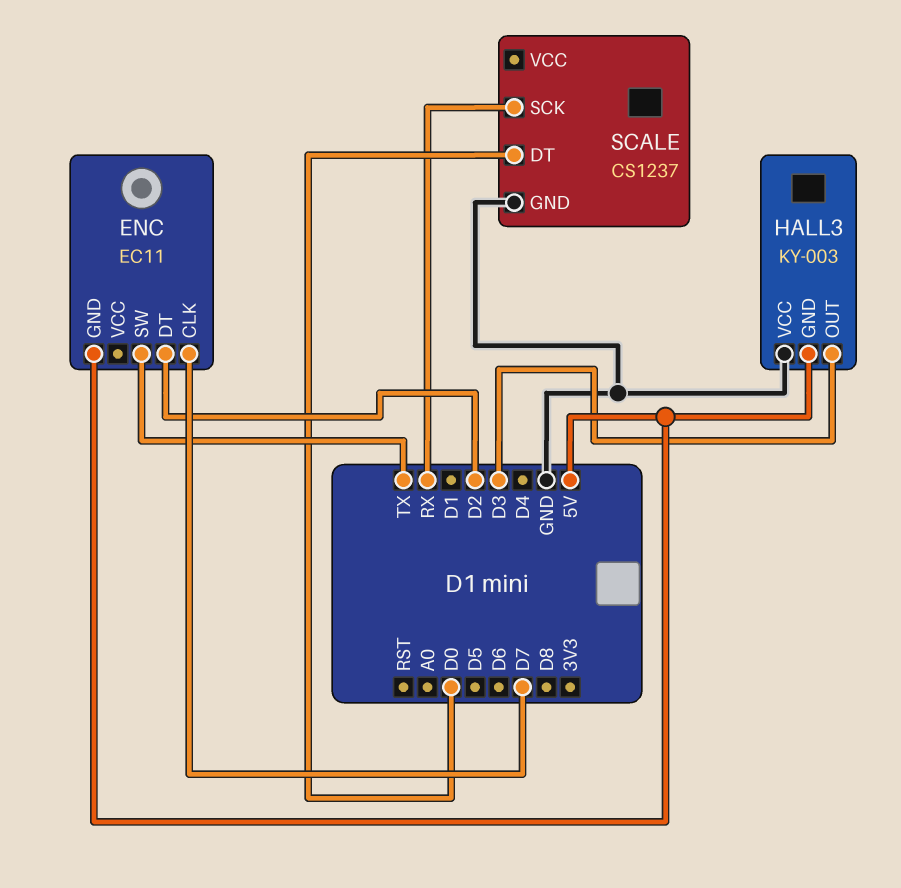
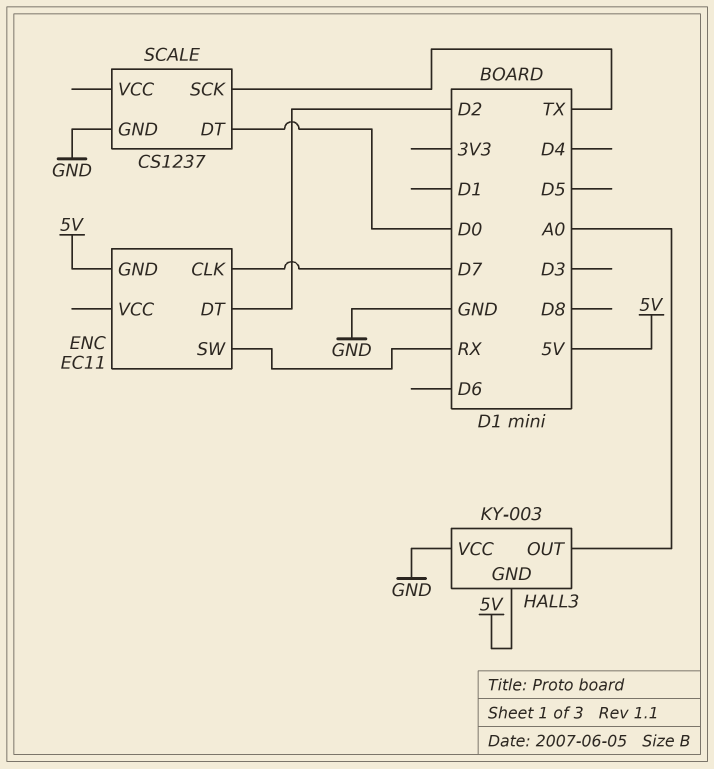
ENC pin SW: TX -> RX
HALL3 pin OUT: D3 -> A0
SCALE pin SCK: RX -> TX

